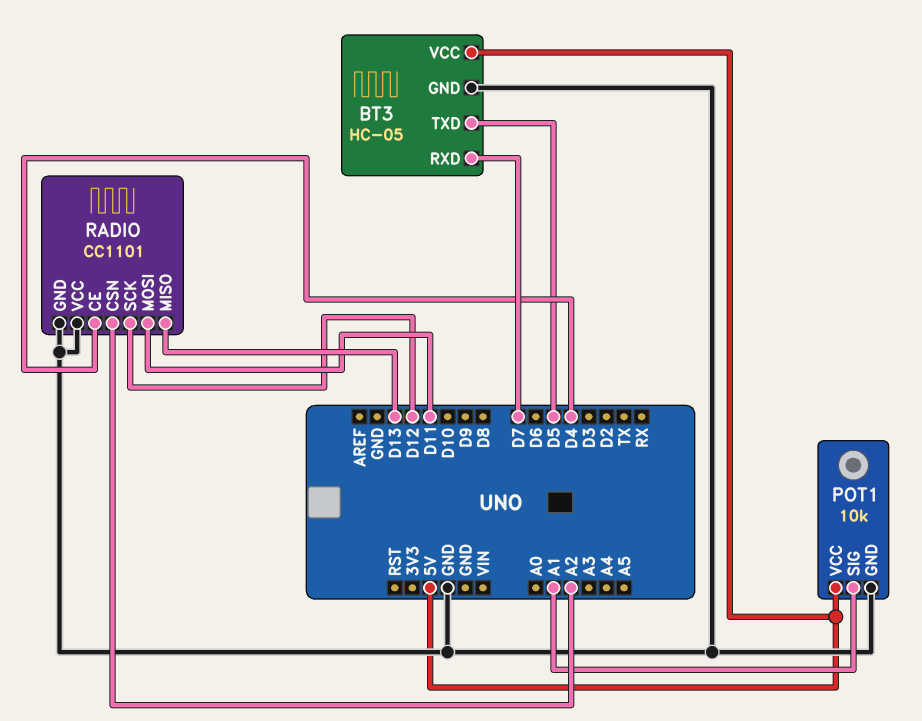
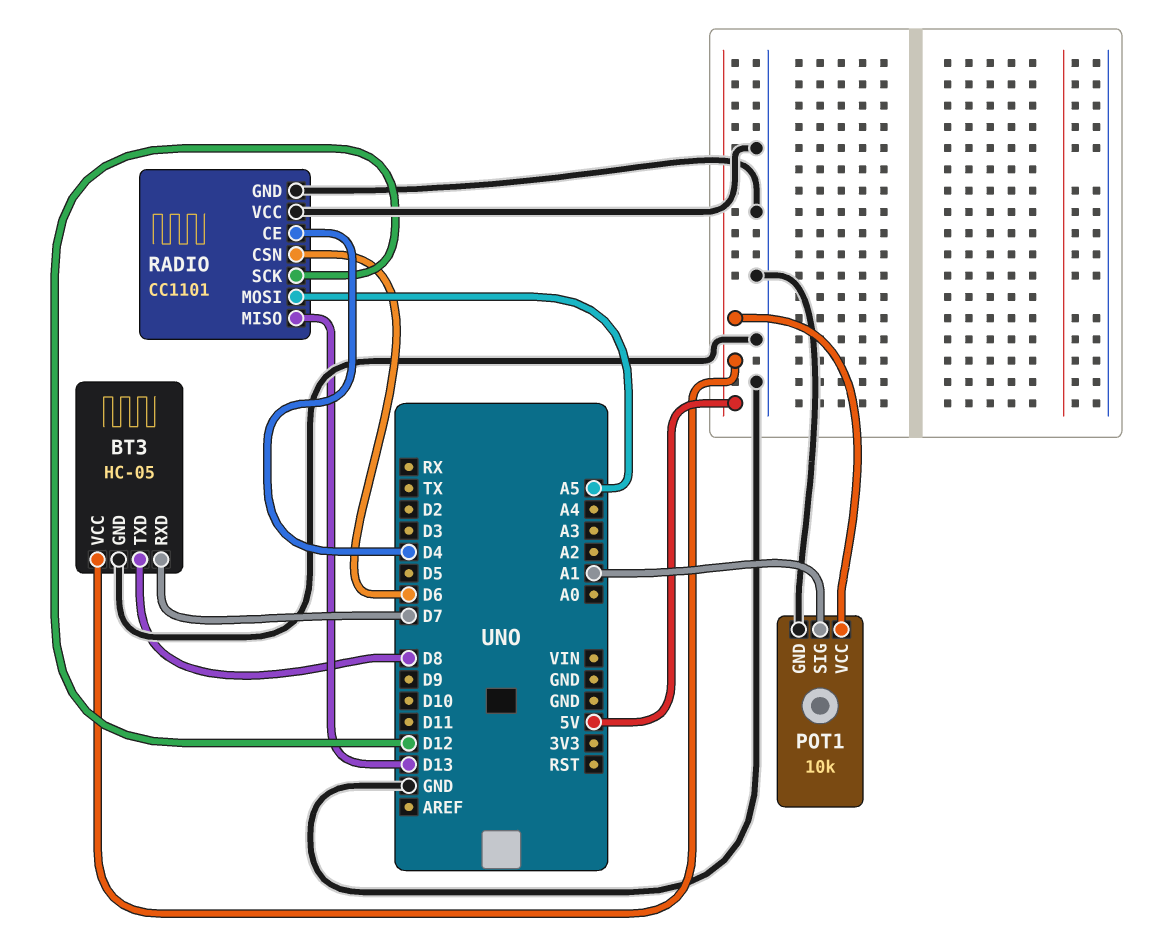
BT3 pin TXD: D5 -> D8
RADIO pin CSN: A2 -> D6
RADIO pin MOSI: D11 -> A5

